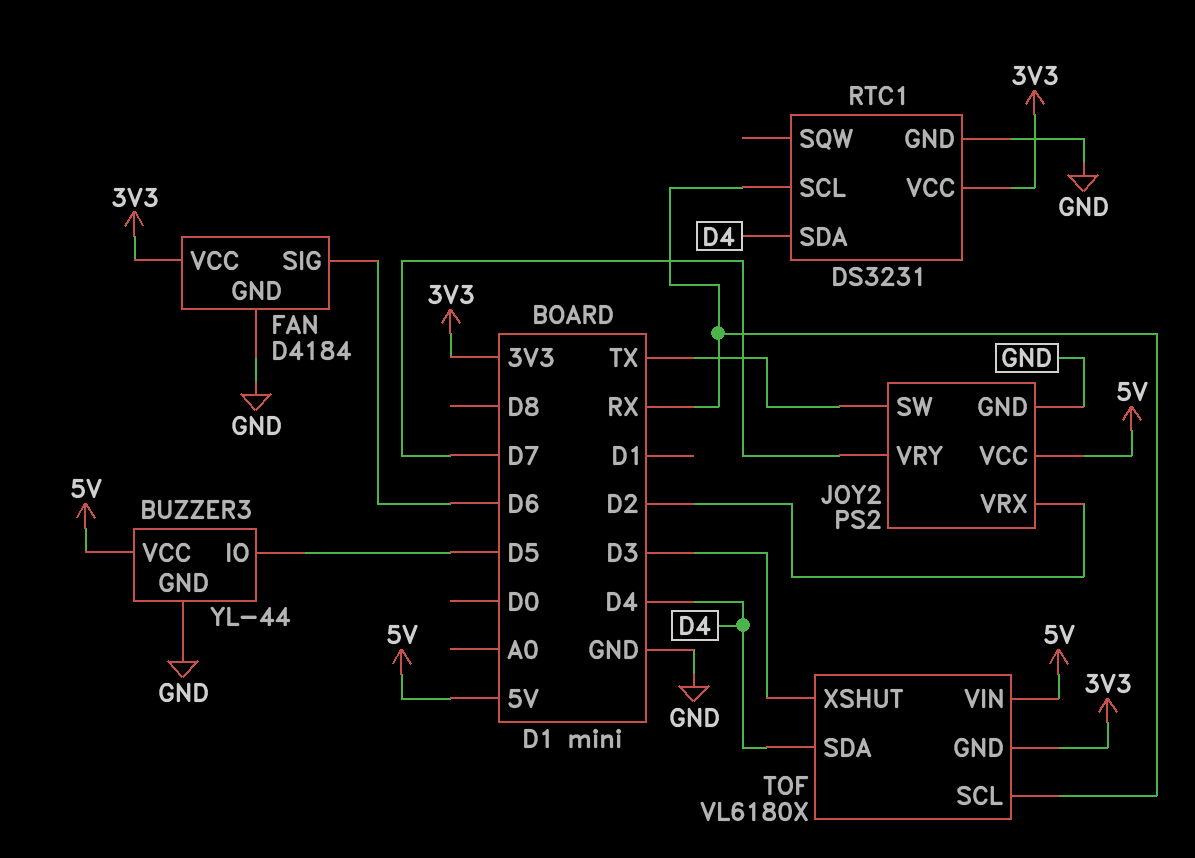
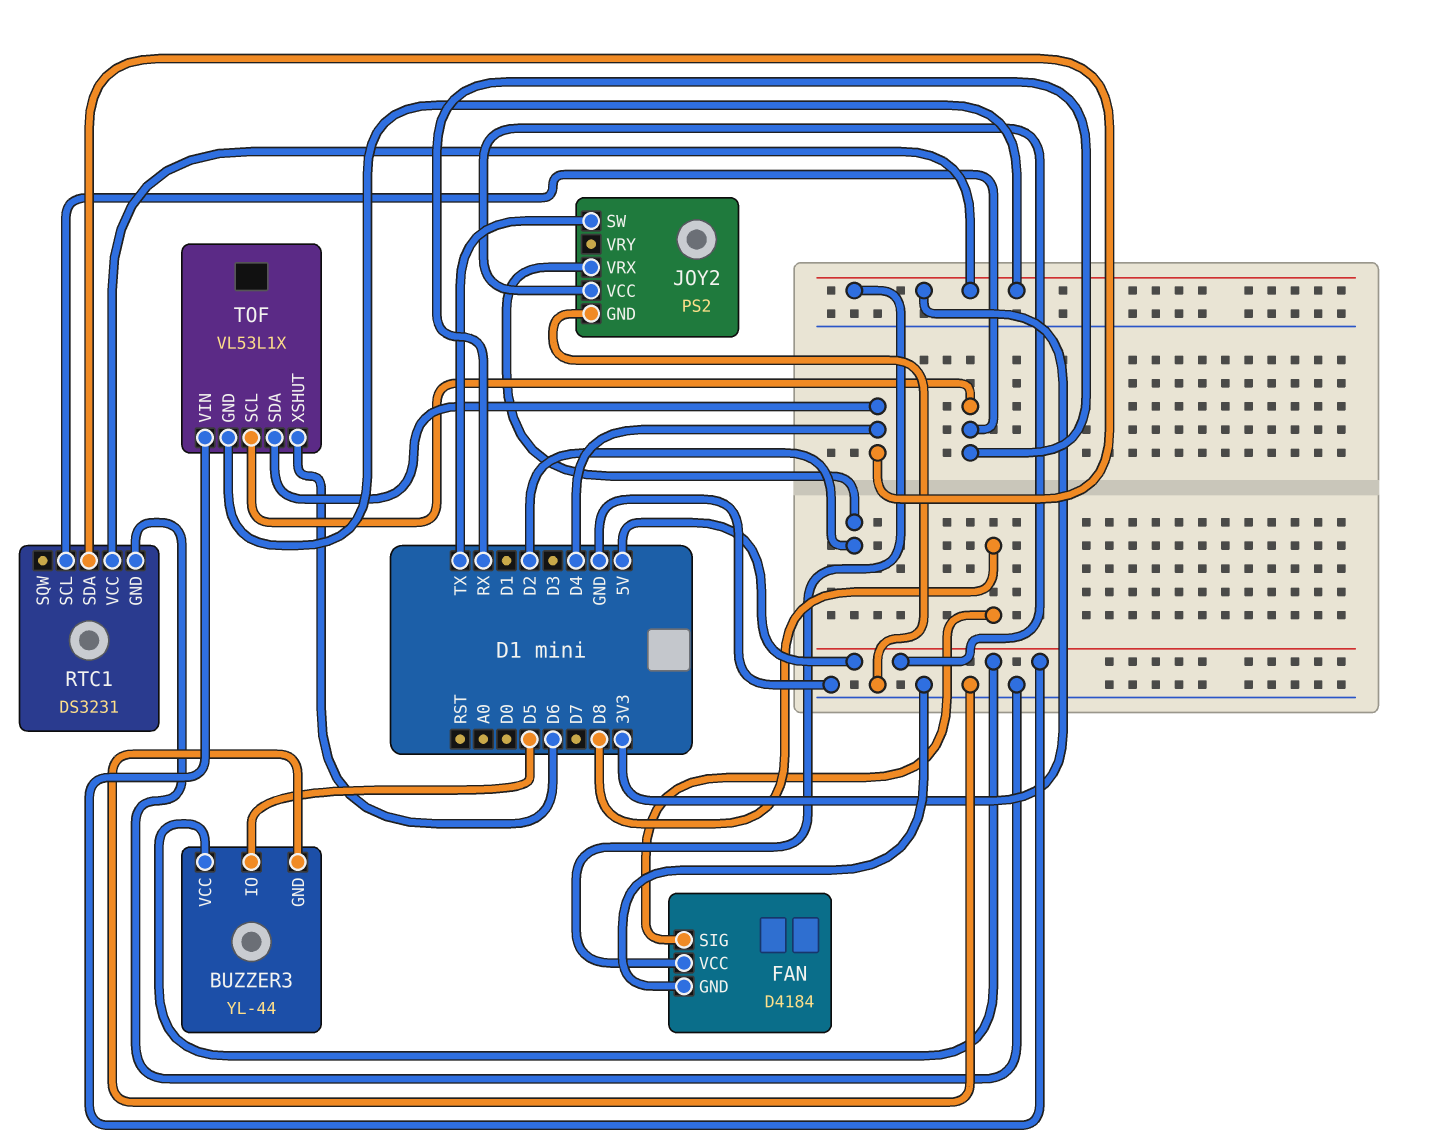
FAN pin SIG: D6 -> D8
JOY2 pin VRY: D7 -> none
TOF: VL6180X -> VL53L1X
TOF pin XSHUT: D3 -> D6

